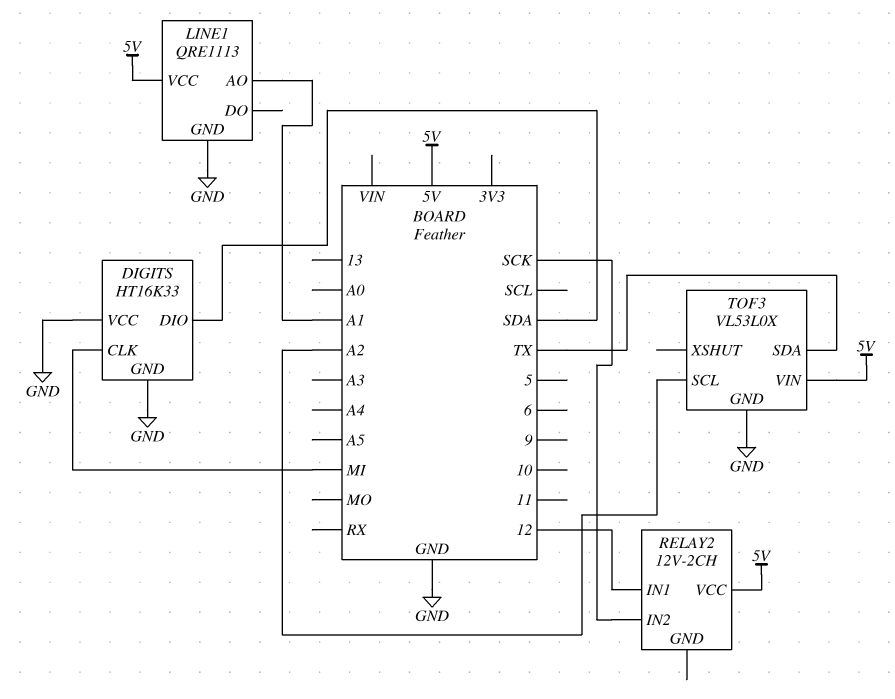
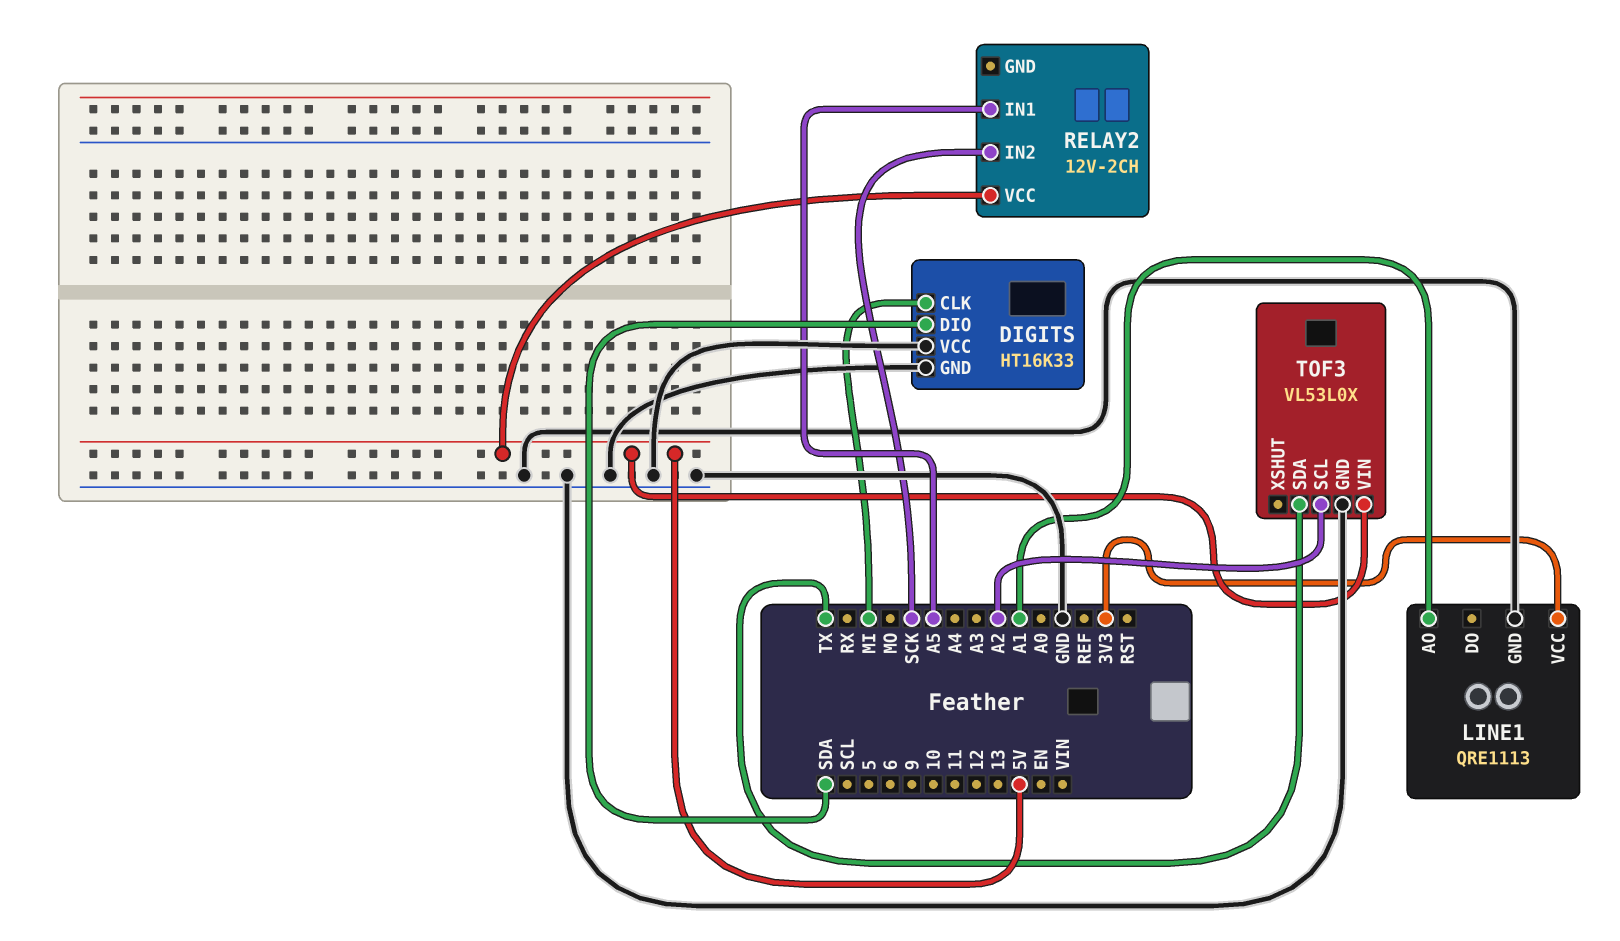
LINE1 pin VCC: 5V -> 3V3
RELAY2 pin IN1: 12 -> A5

